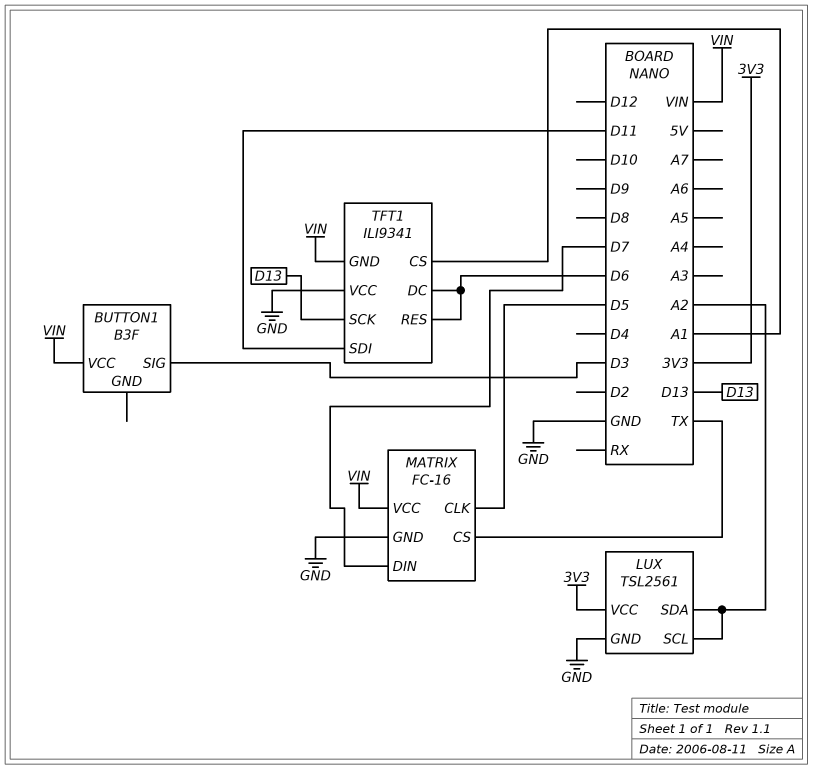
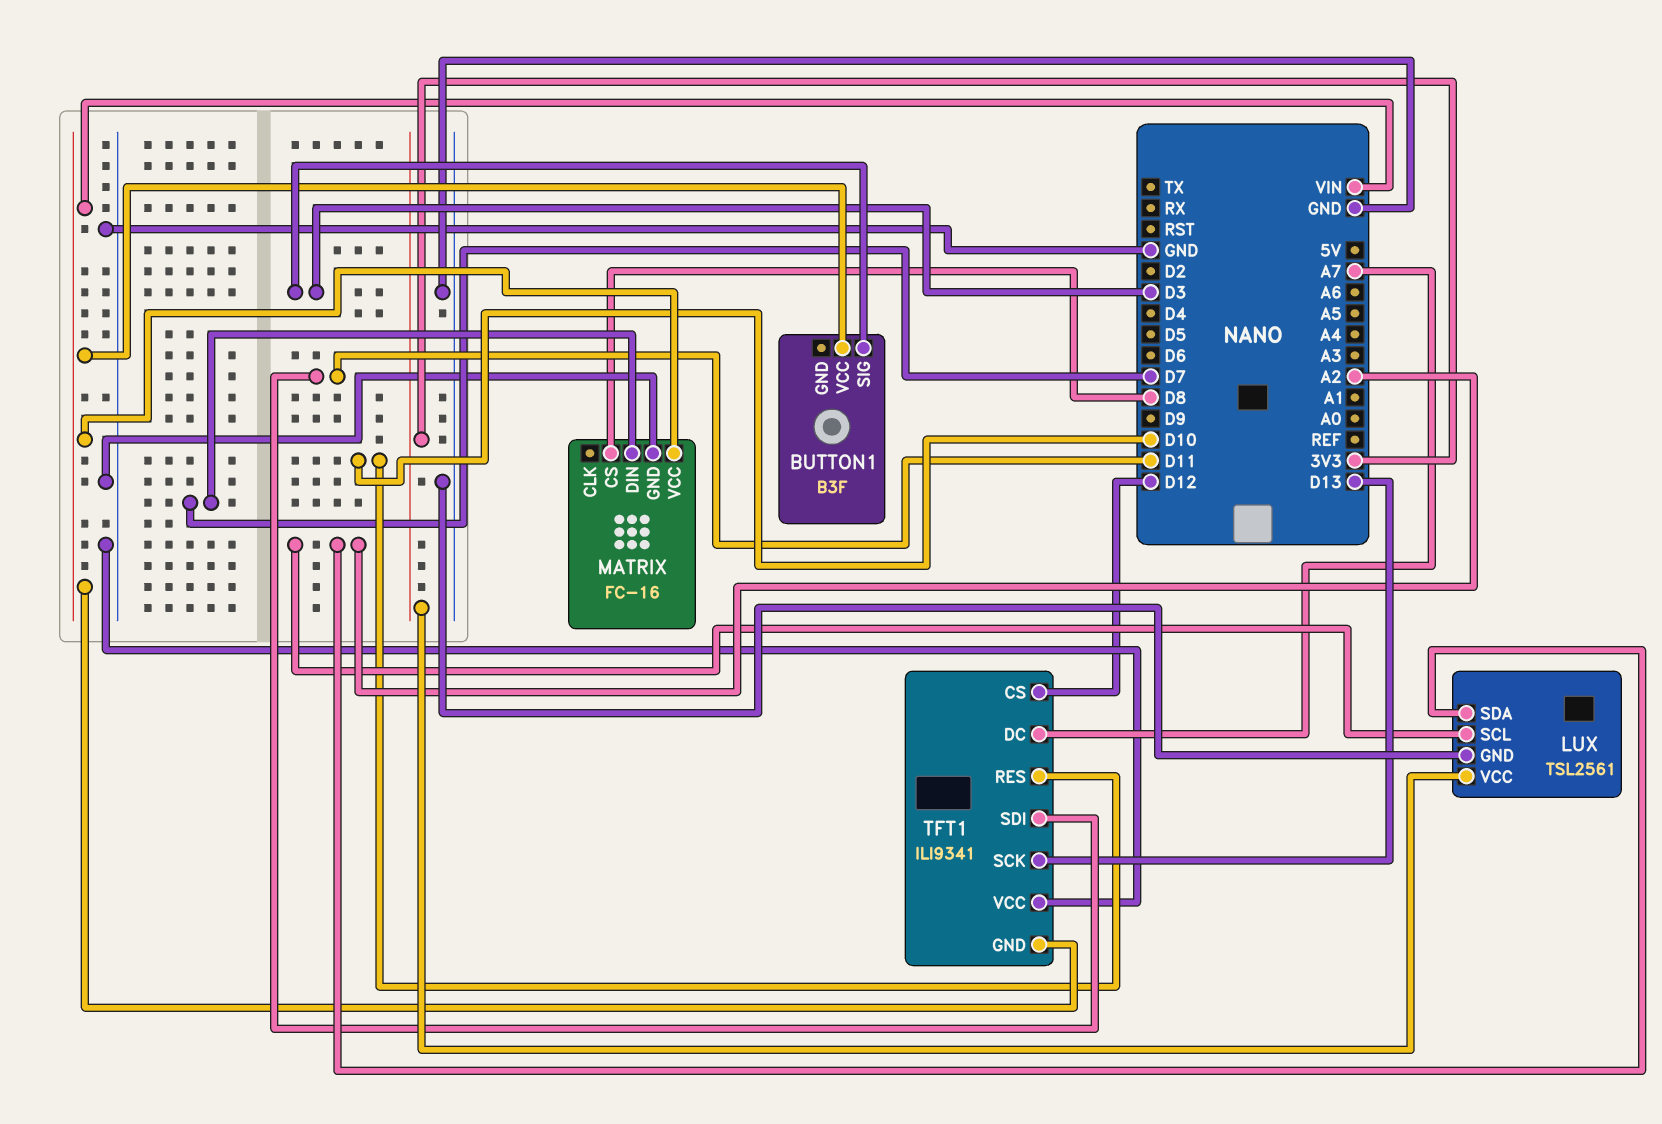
MATRIX pin CLK: D5 -> none
MATRIX pin CS: TX -> D8
TFT1 pin CS: A1 -> D12
TFT1 pin DC: D6 -> A7
TFT1 pin RES: D6 -> D10

